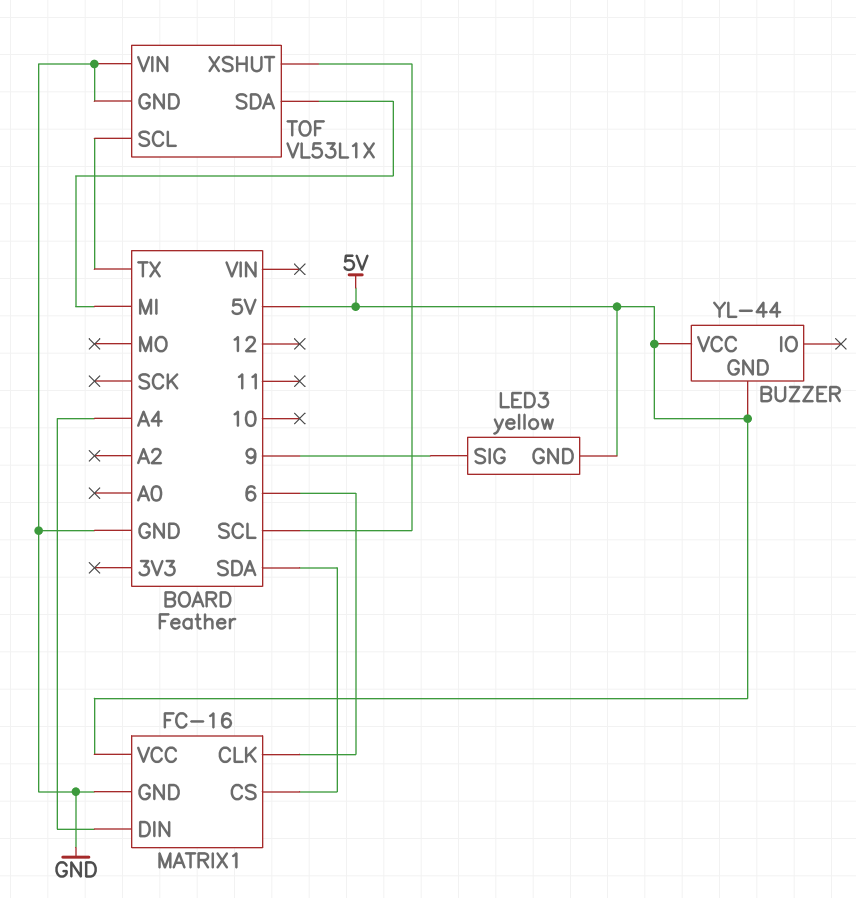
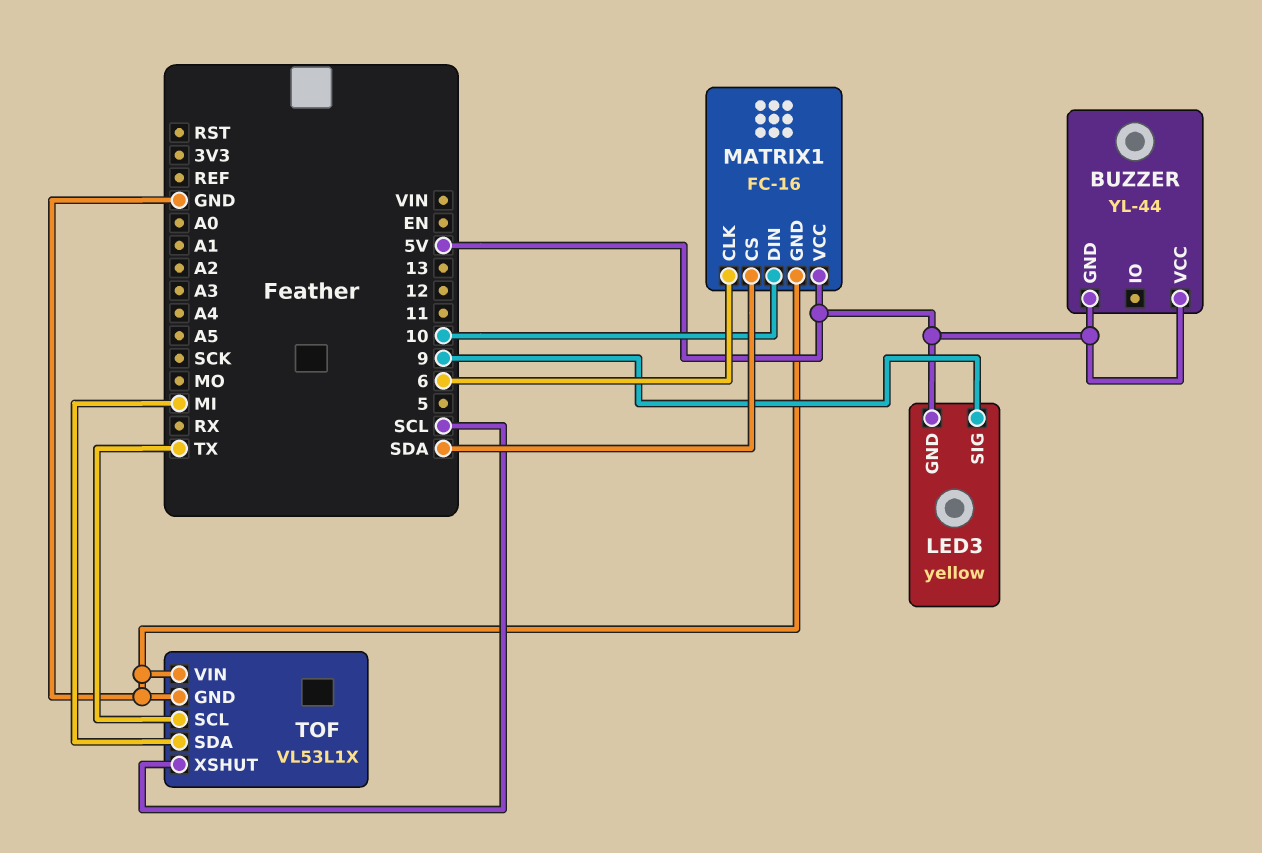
MATRIX1 pin DIN: A4 -> 10

